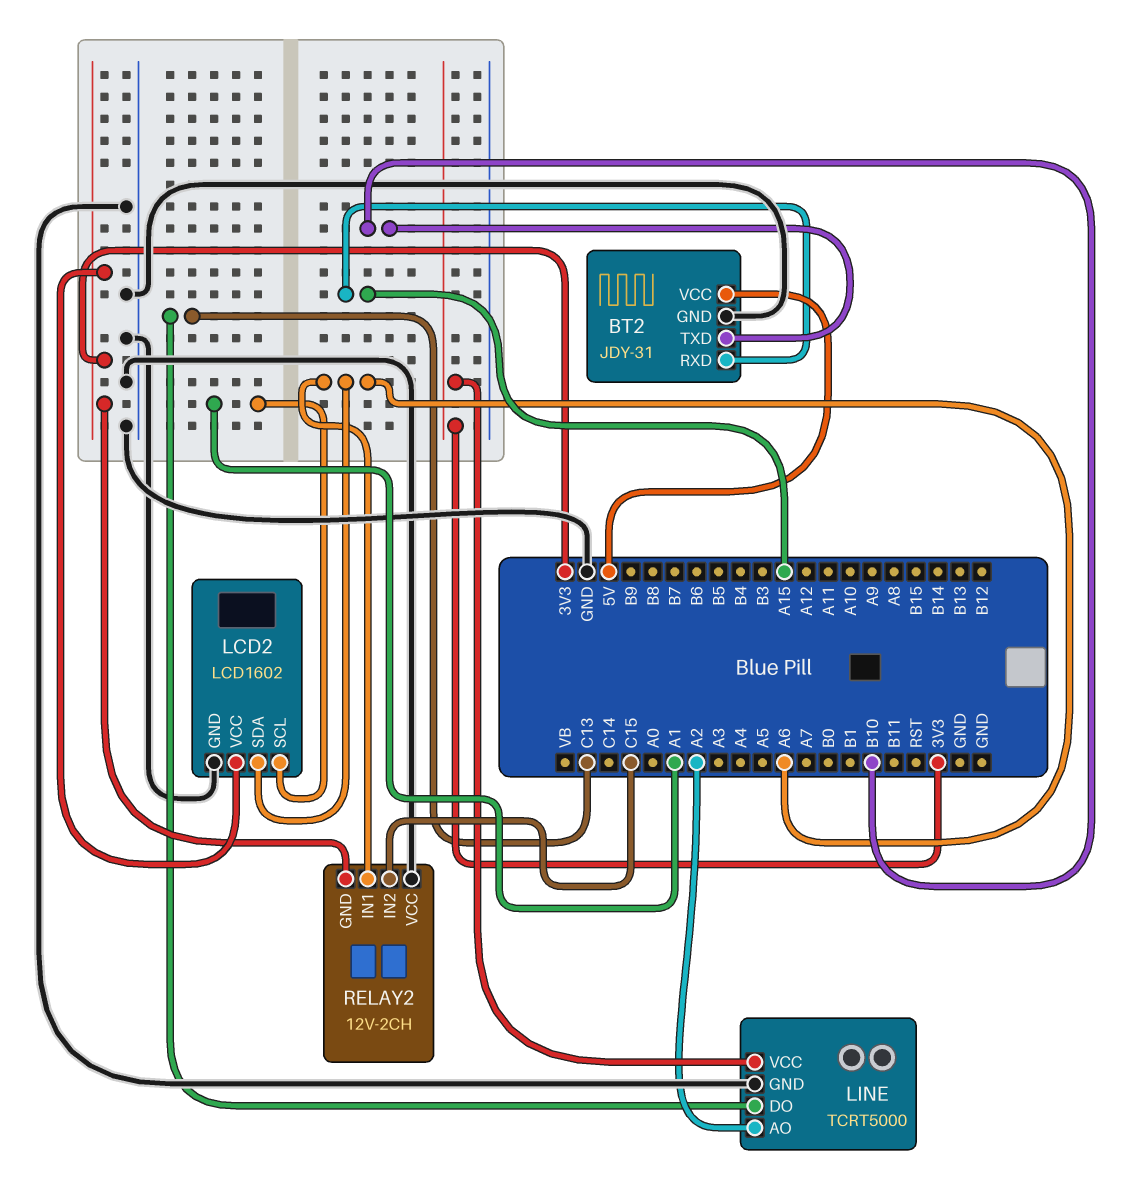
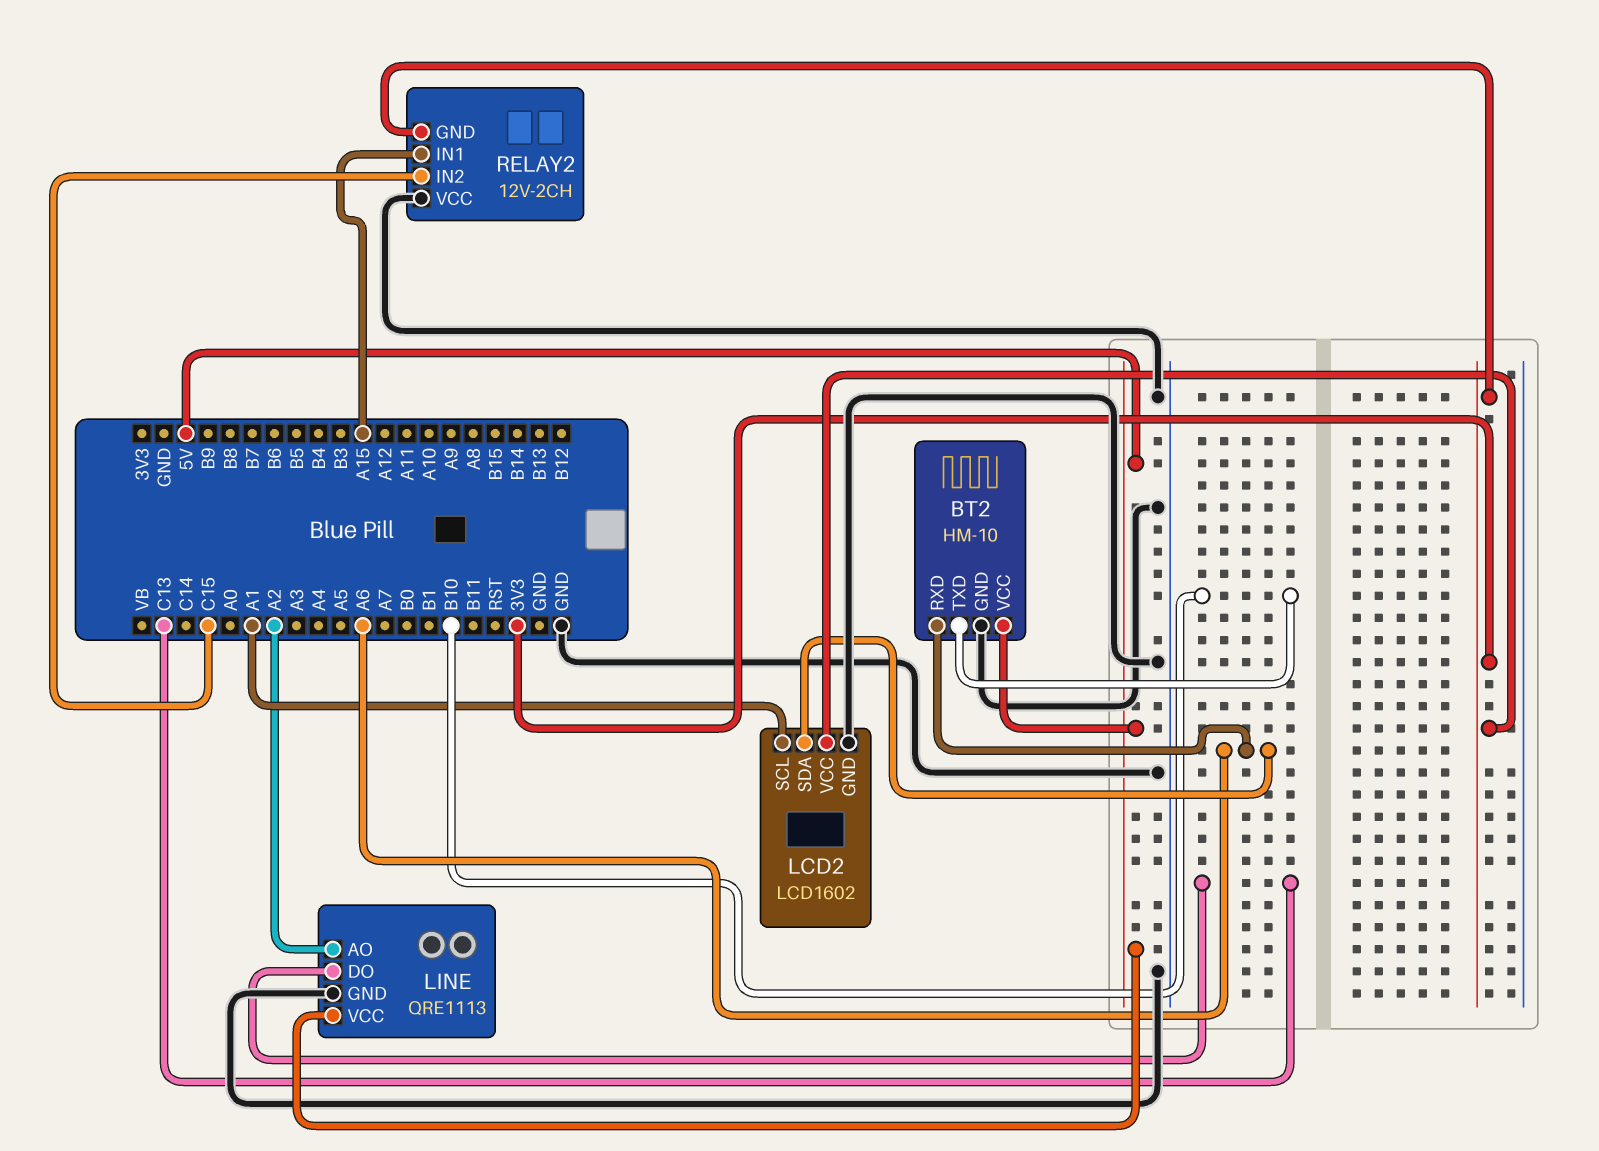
BT2: JDY-31 -> HM-10
BT2 pin RXD: A15 -> A6
LINE: TCRT5000 -> QRE1113
LINE pin VCC: 3V3 -> 5V
RELAY2 pin IN1: A6 -> A15

